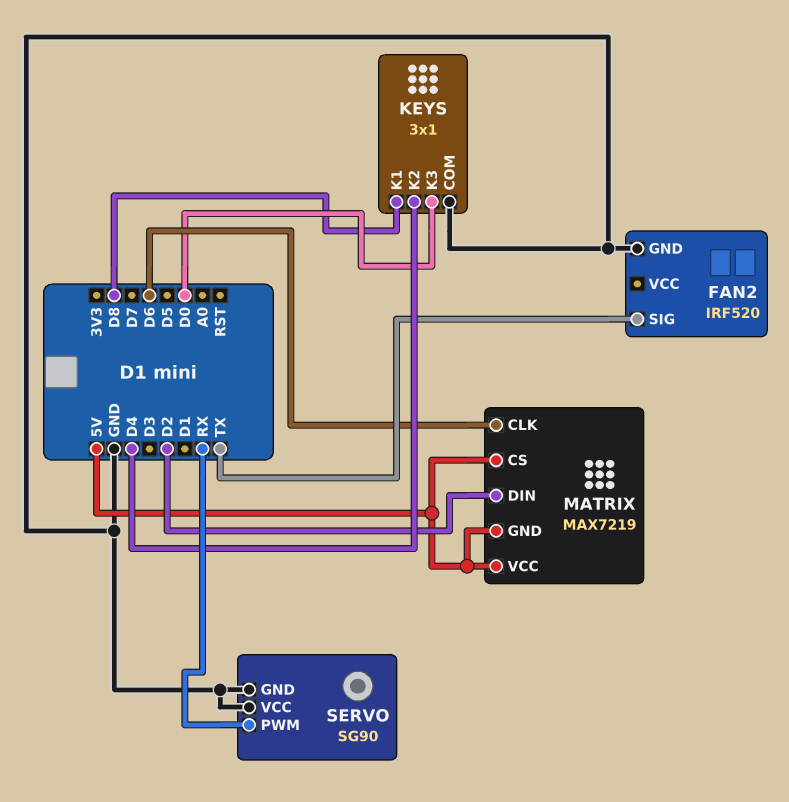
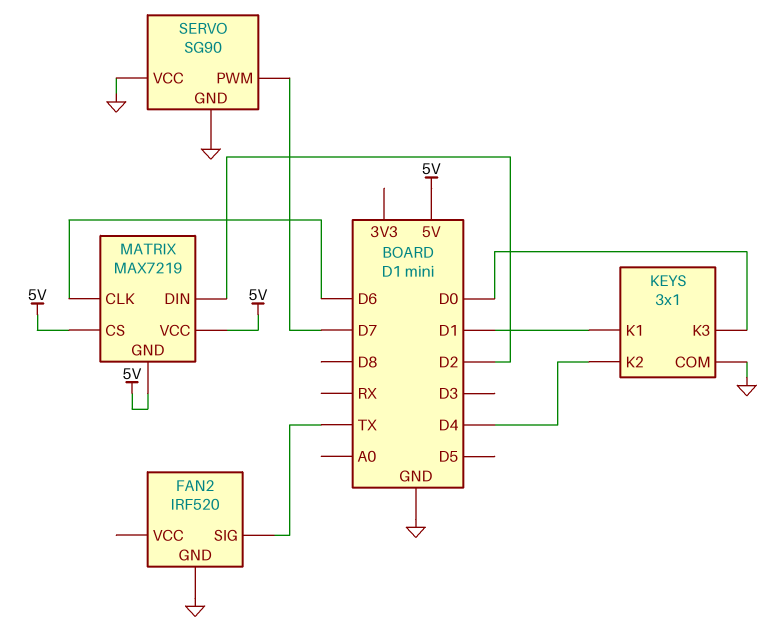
KEYS pin K1: D8 -> D1
SERVO pin PWM: RX -> D7

